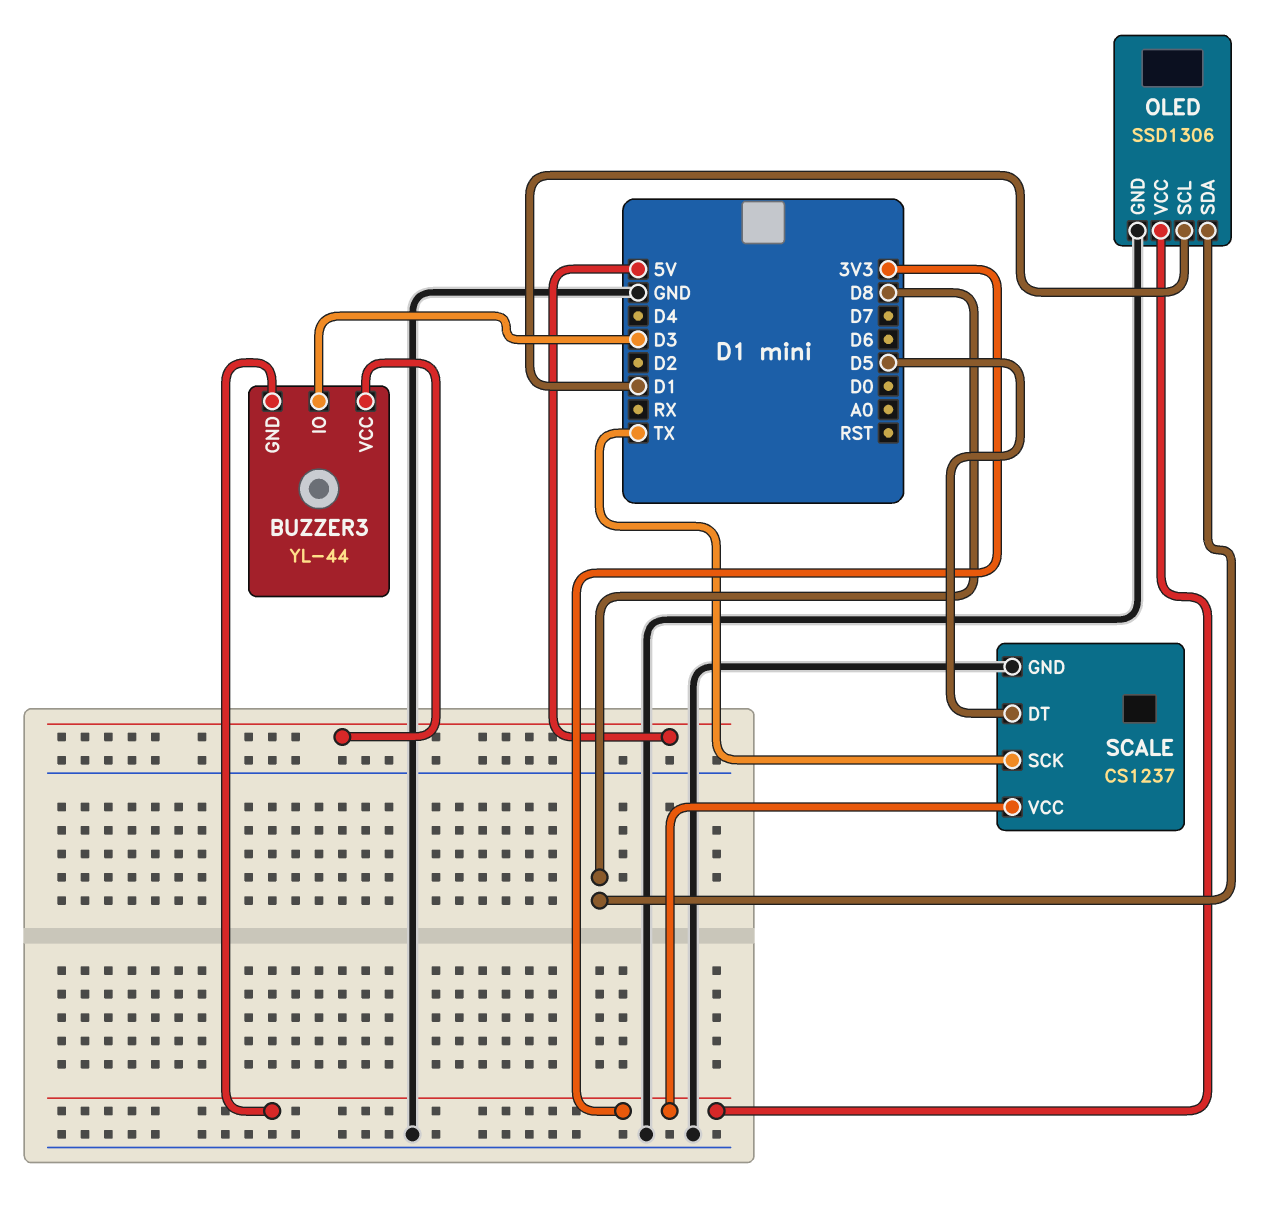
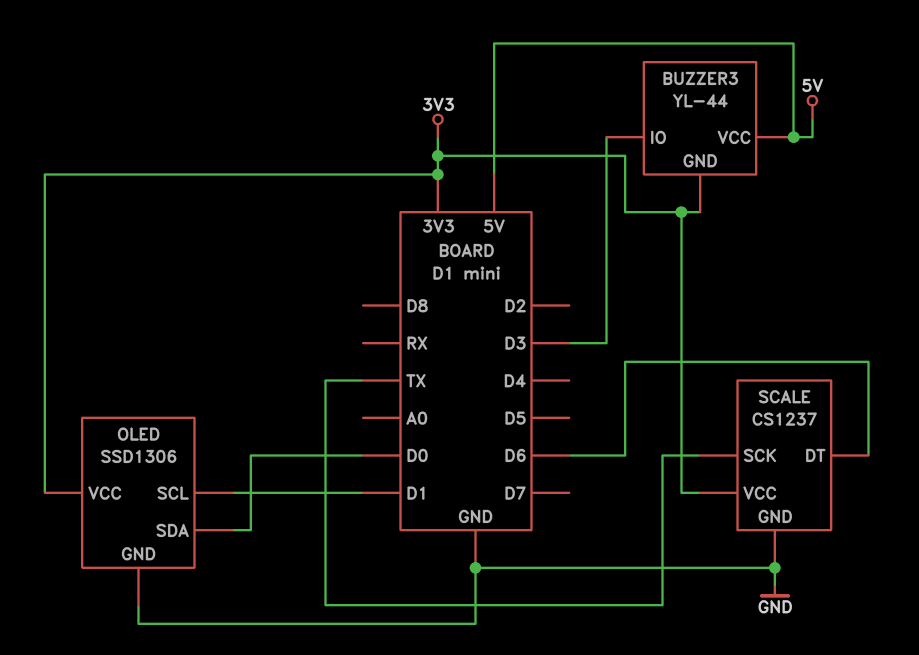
OLED pin SDA: D8 -> D0
SCALE pin DT: D5 -> D6

